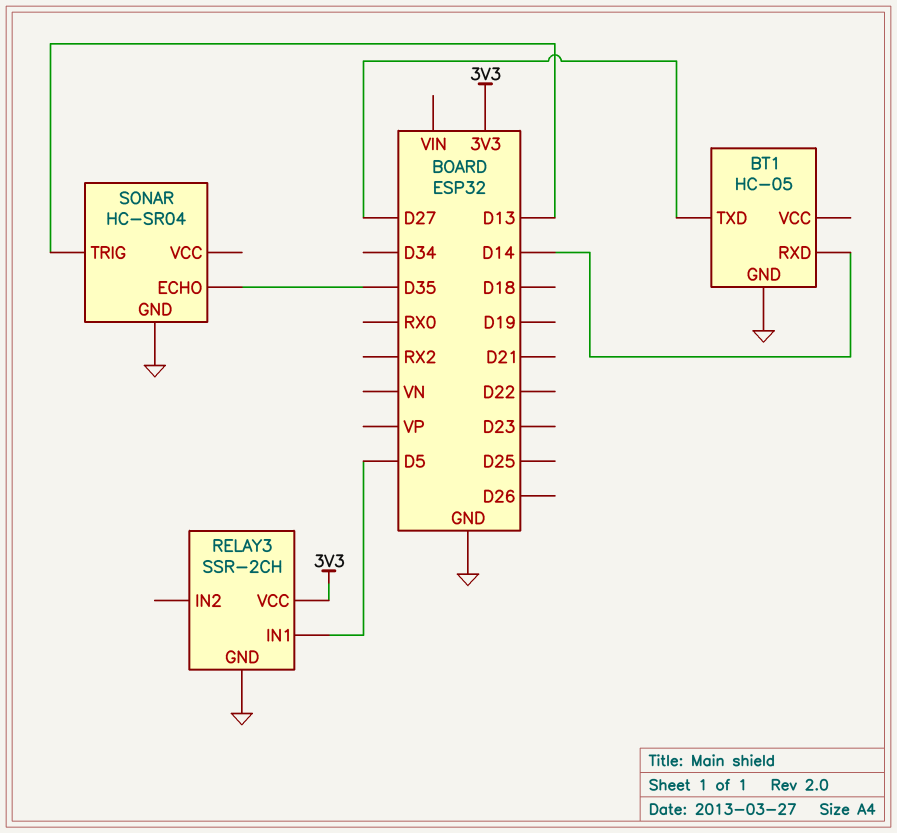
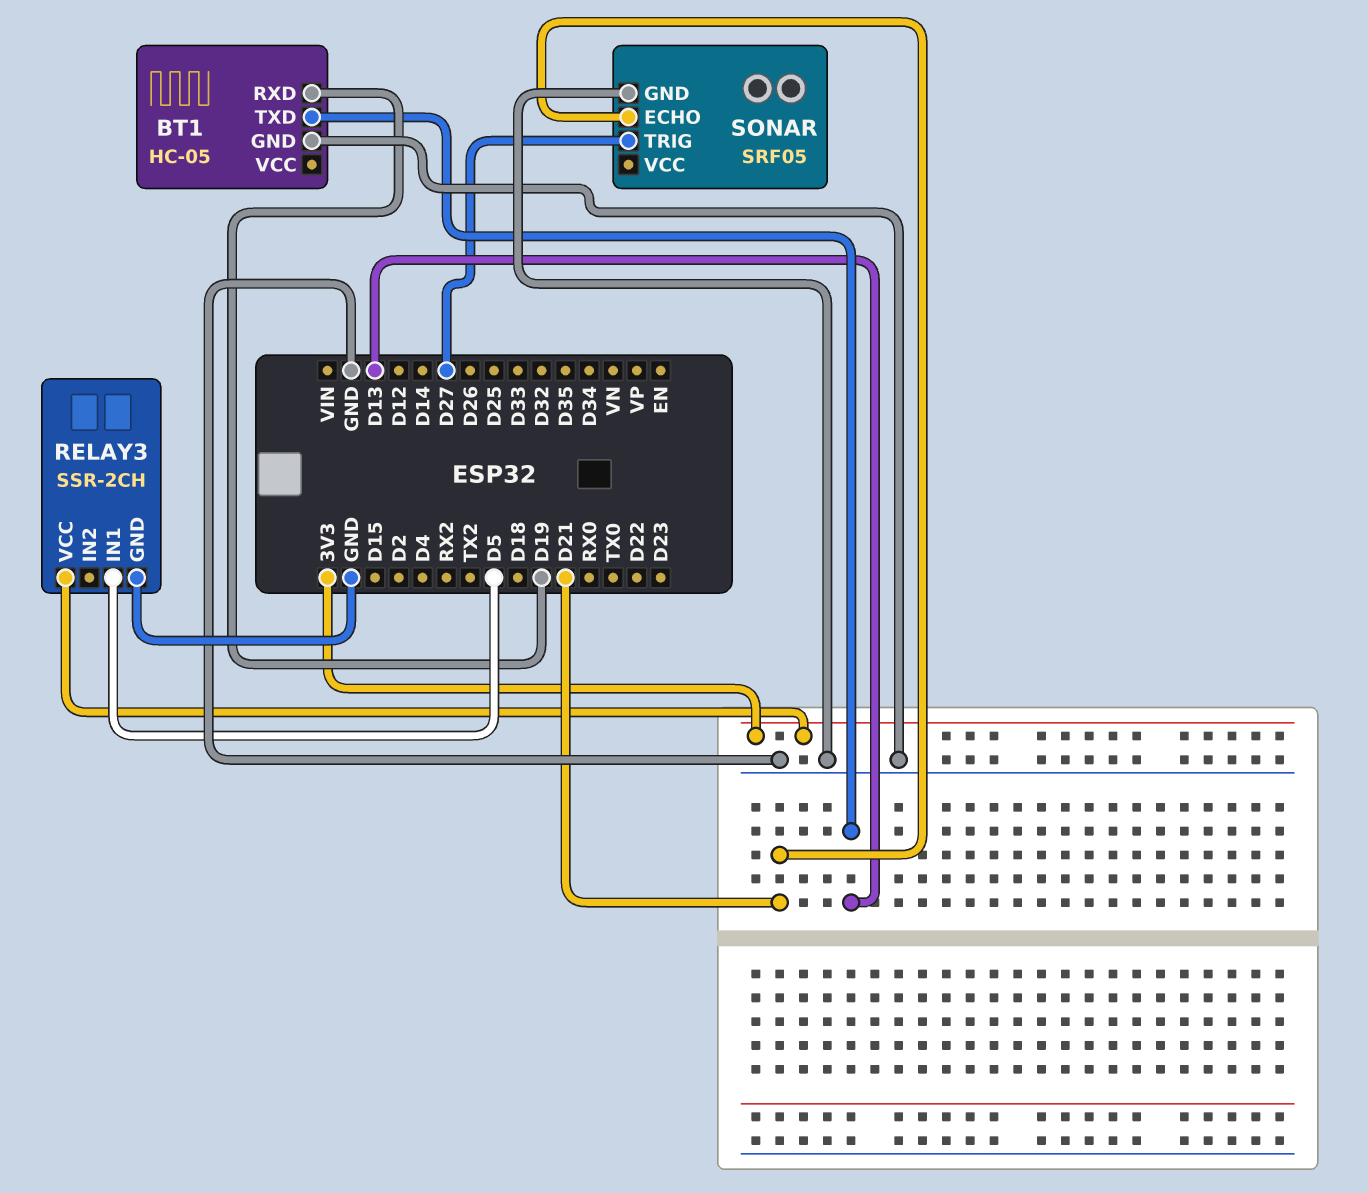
BT1 pin RXD: D14 -> D19
BT1 pin TXD: D27 -> D13
SONAR: HC-SR04 -> SRF05
SONAR pin ECHO: D35 -> D21
SONAR pin TRIG: D13 -> D27

